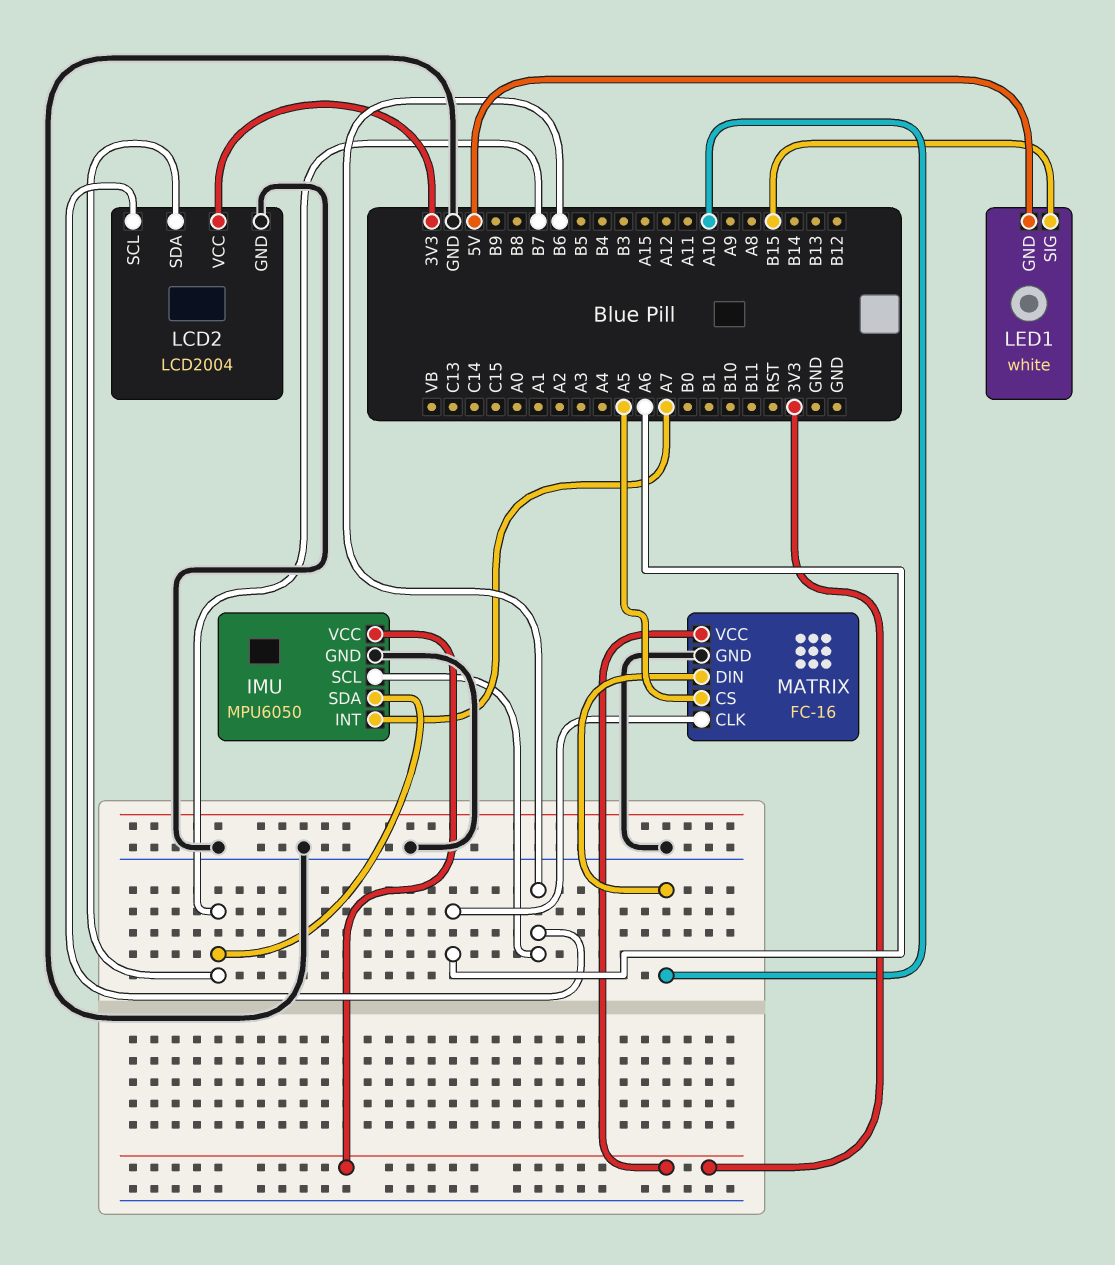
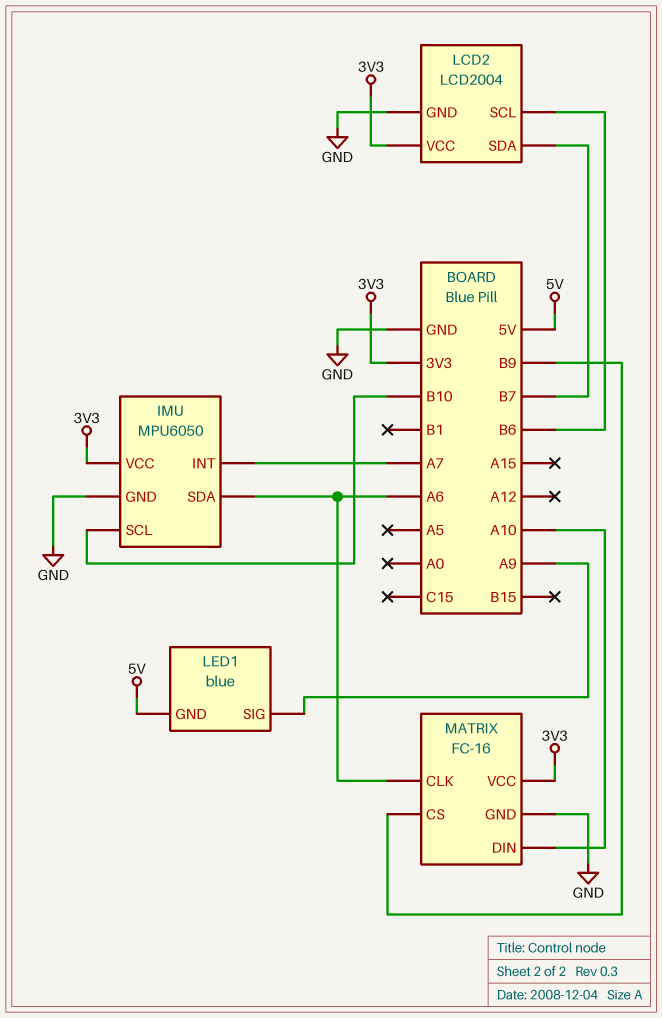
IMU pin SCL: B6 -> B10
IMU pin SDA: B7 -> A6
LED1: white -> blue
LED1 pin SIG: B15 -> A9
MATRIX pin CS: A5 -> B9

